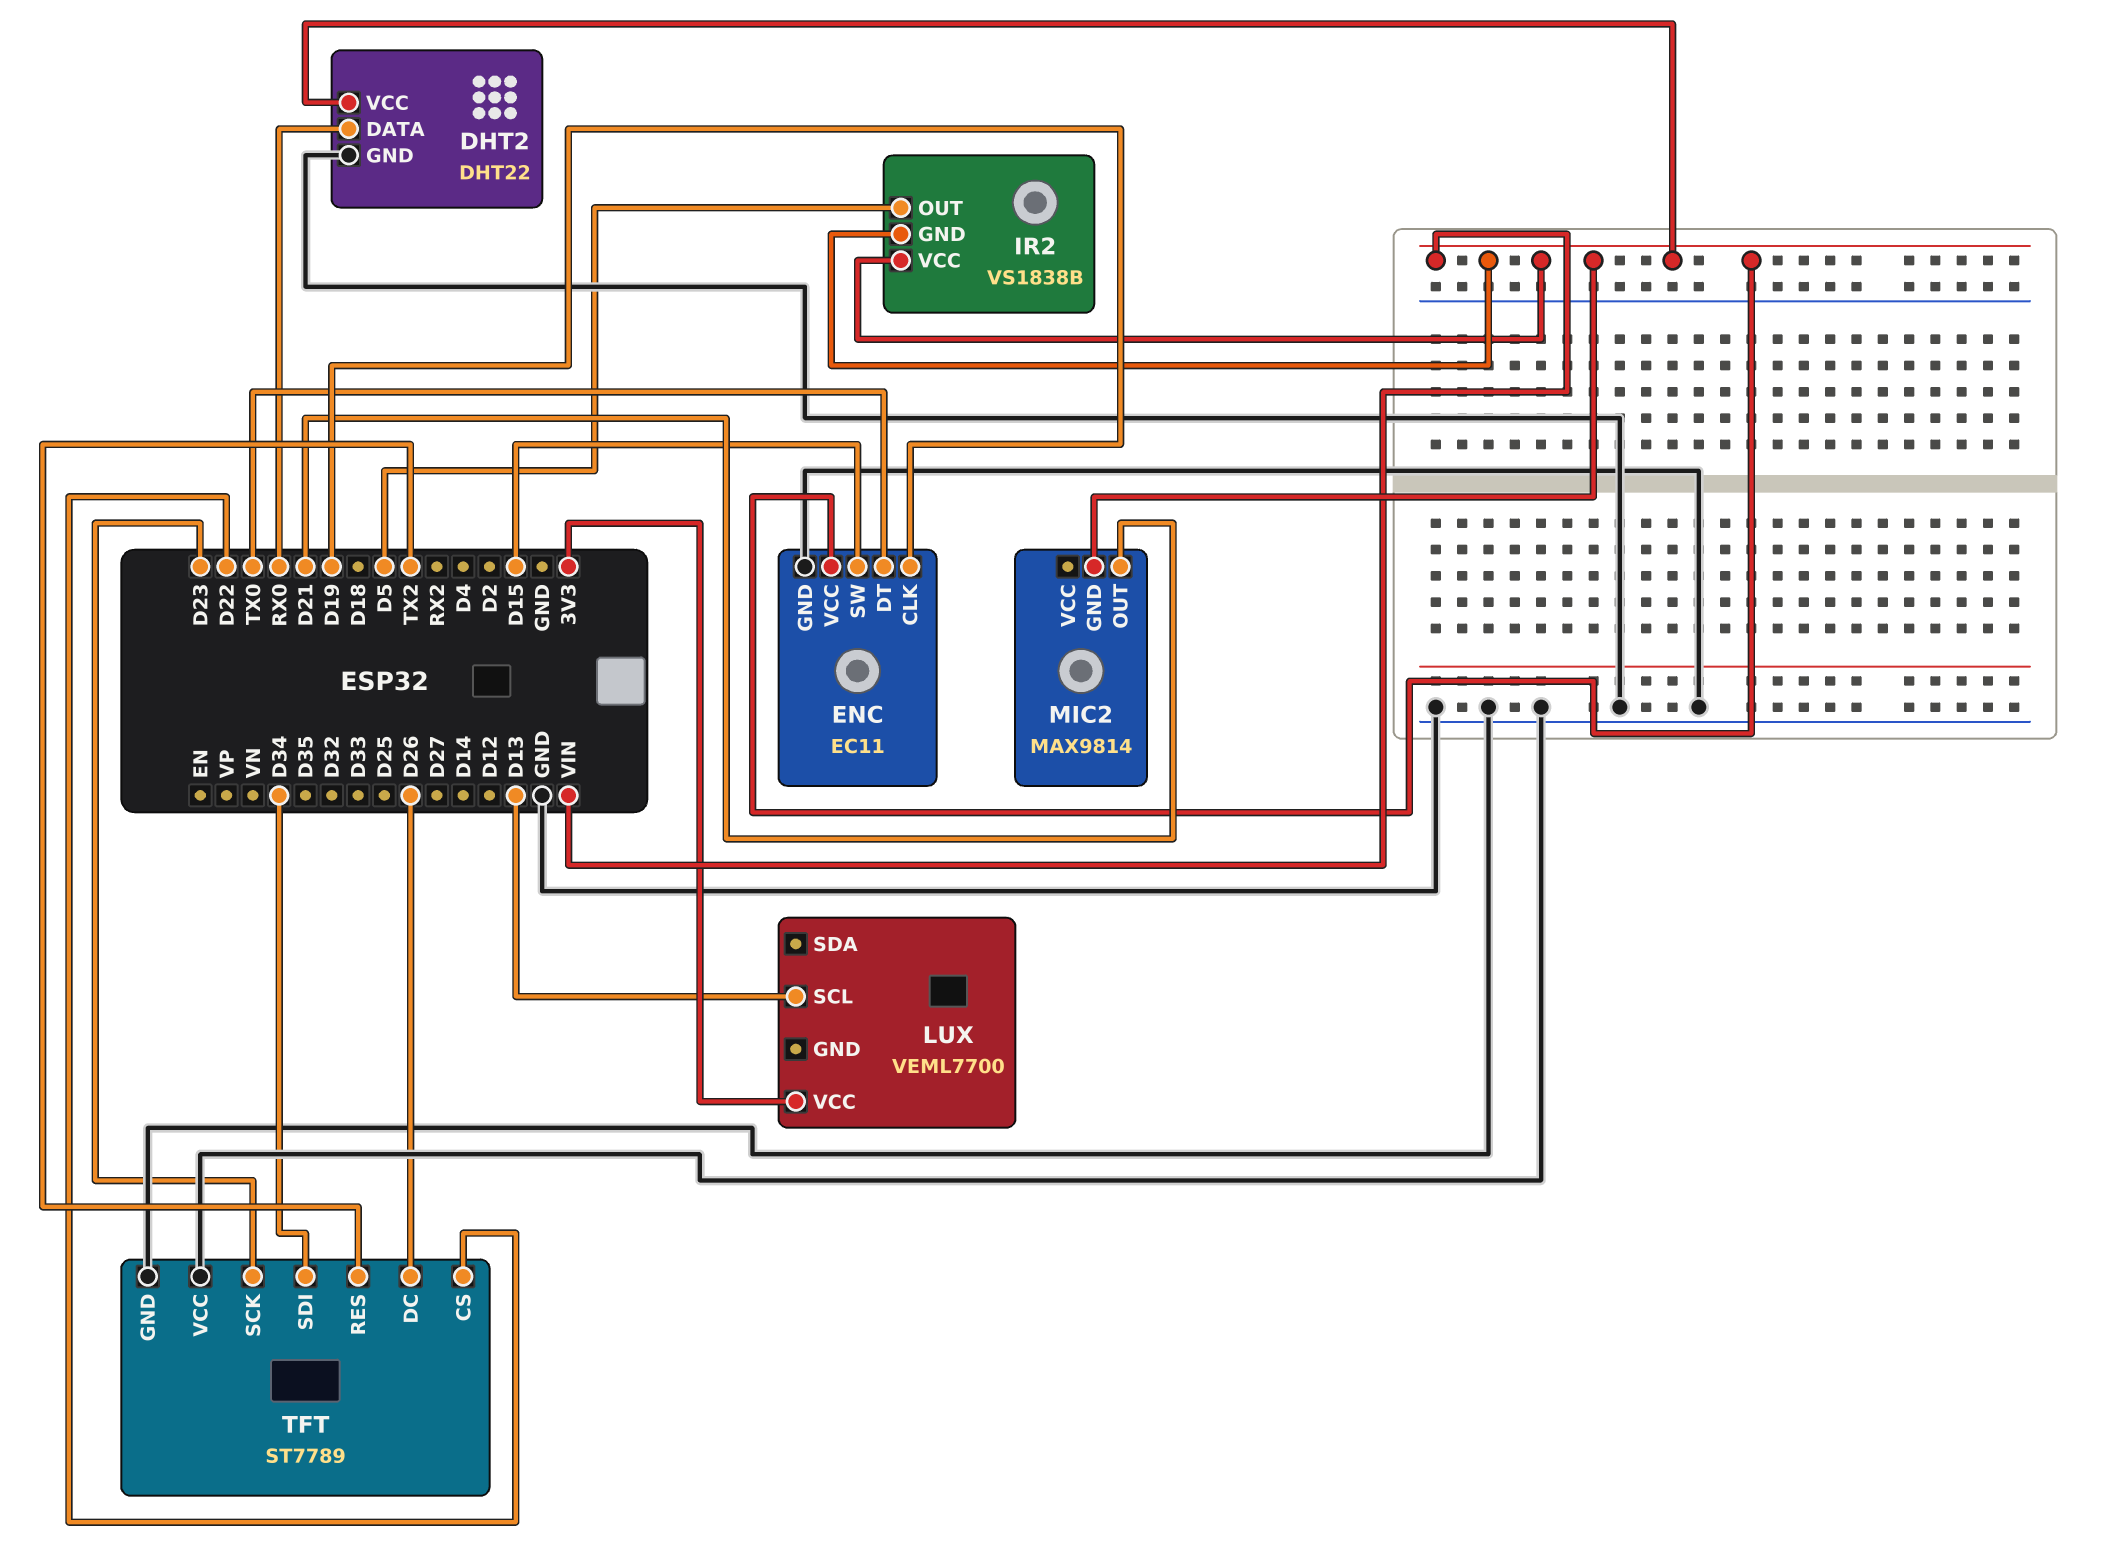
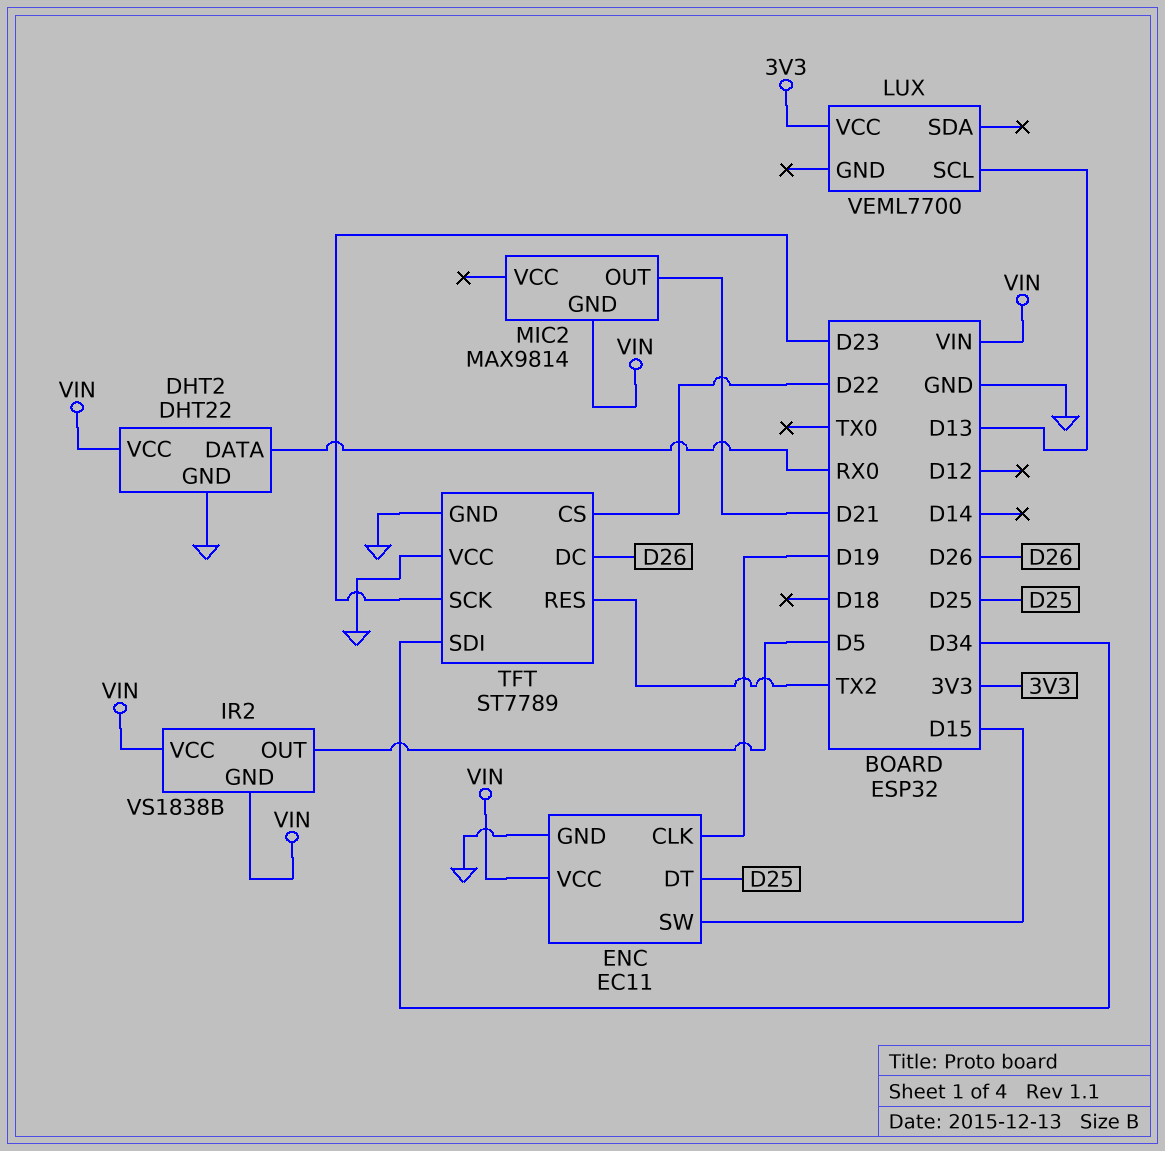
ENC pin DT: TX0 -> D25

